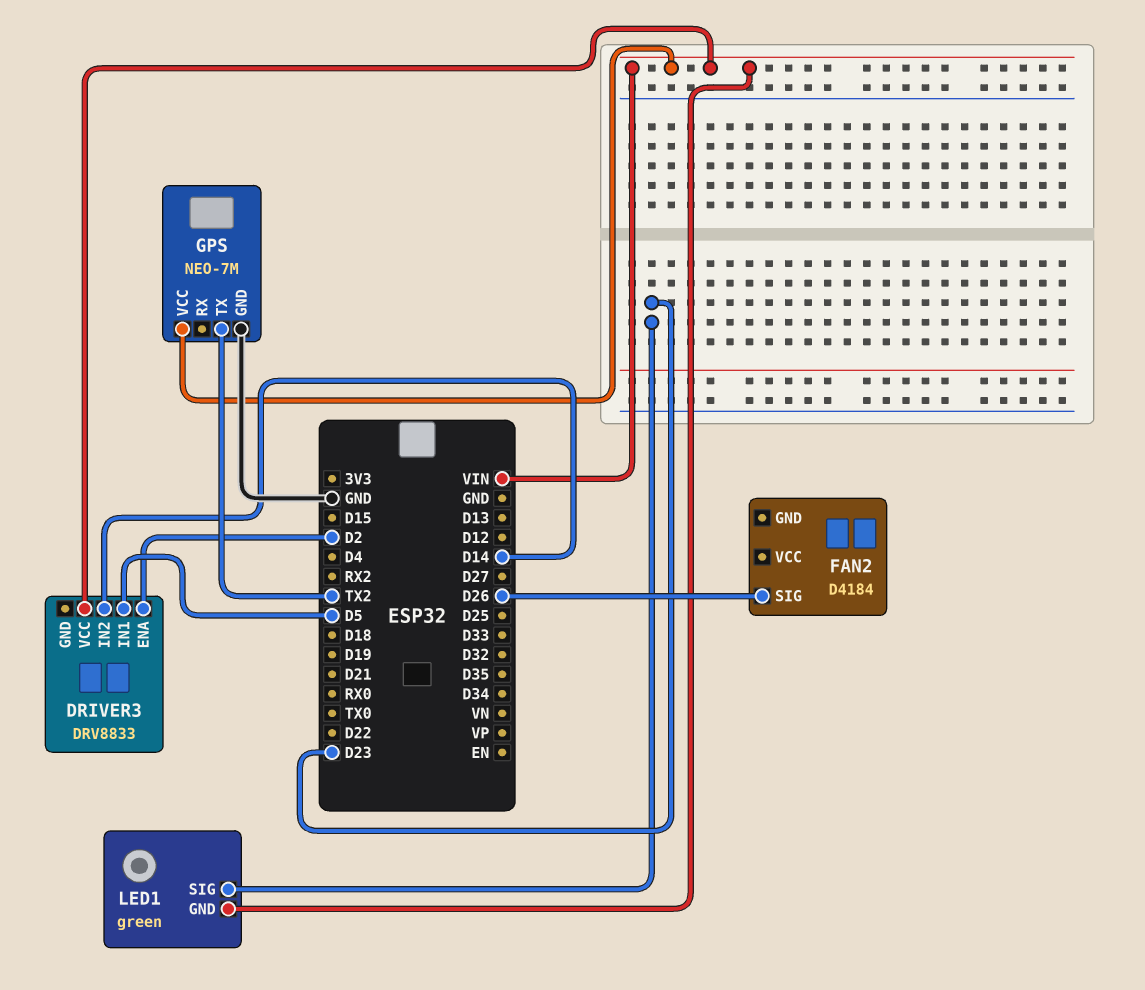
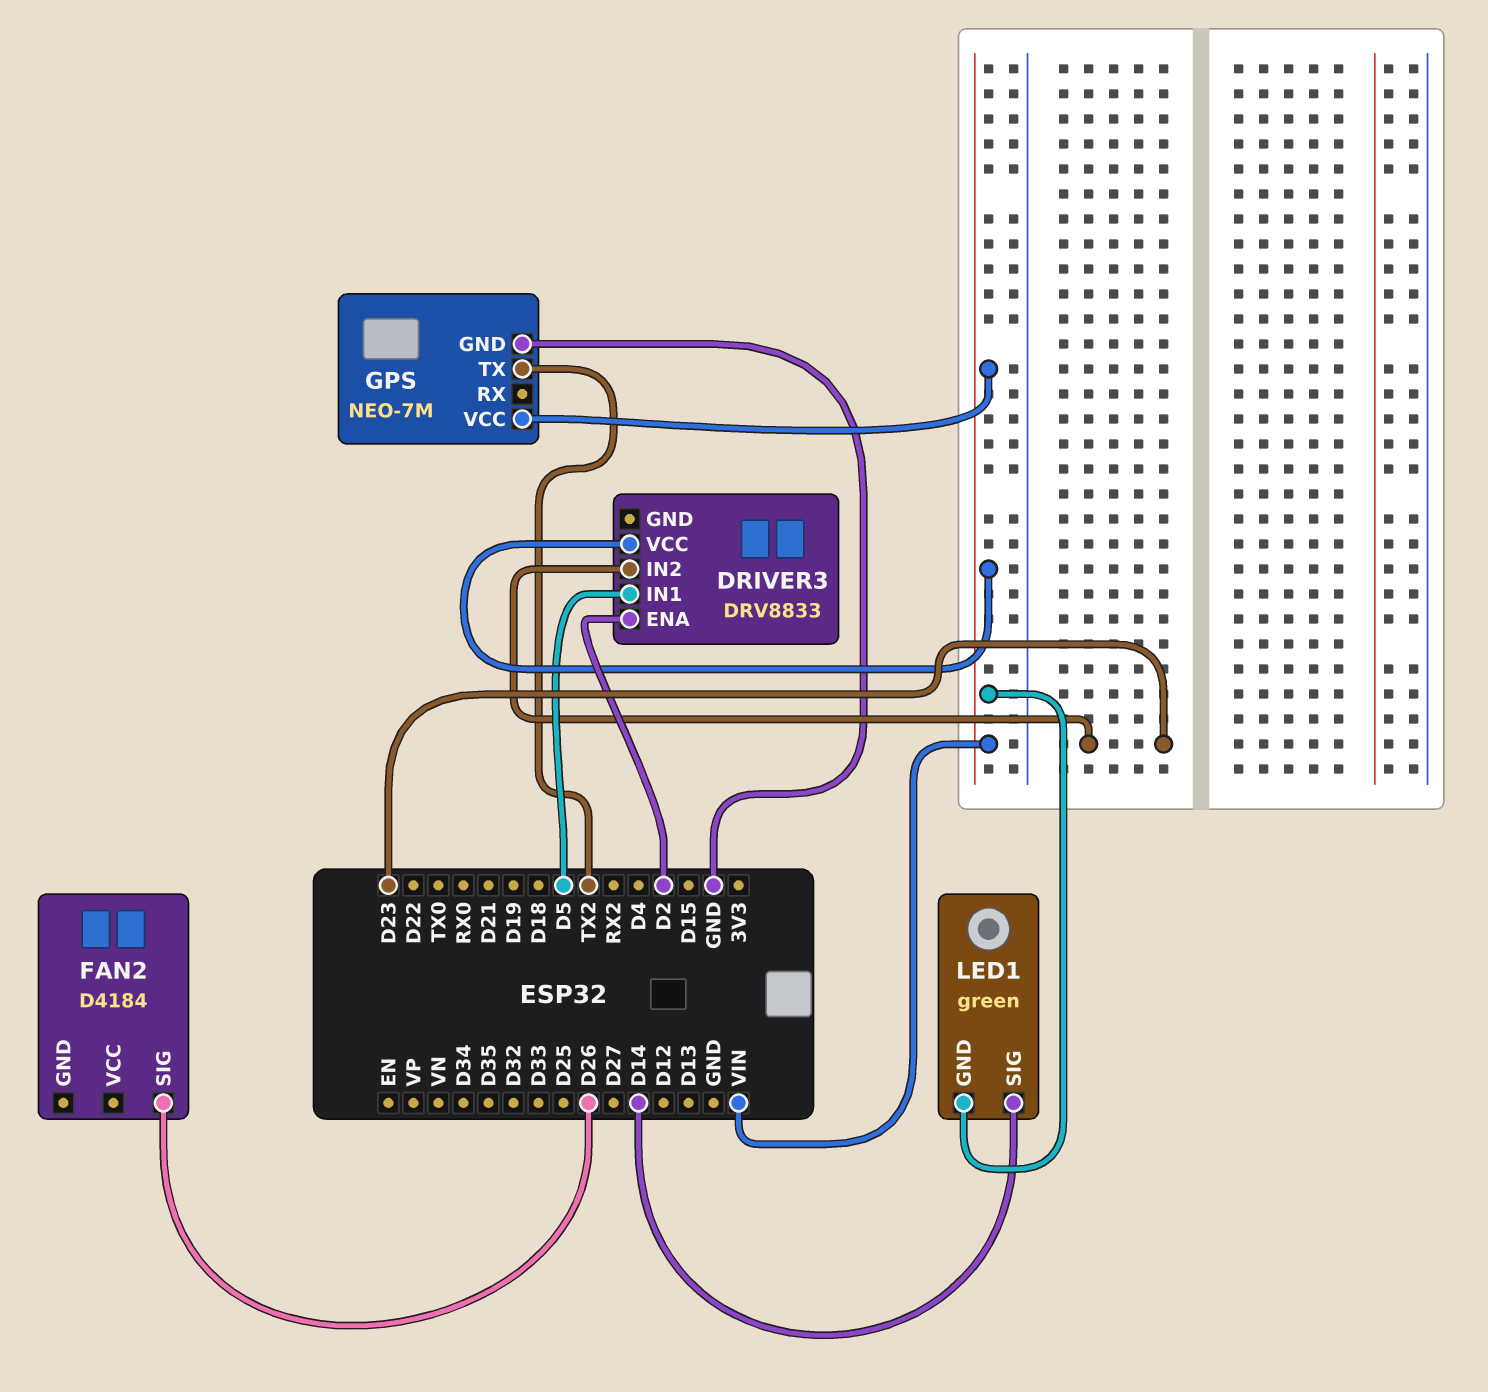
DRIVER3 pin IN2: D14 -> D23
LED1 pin SIG: D23 -> D14

